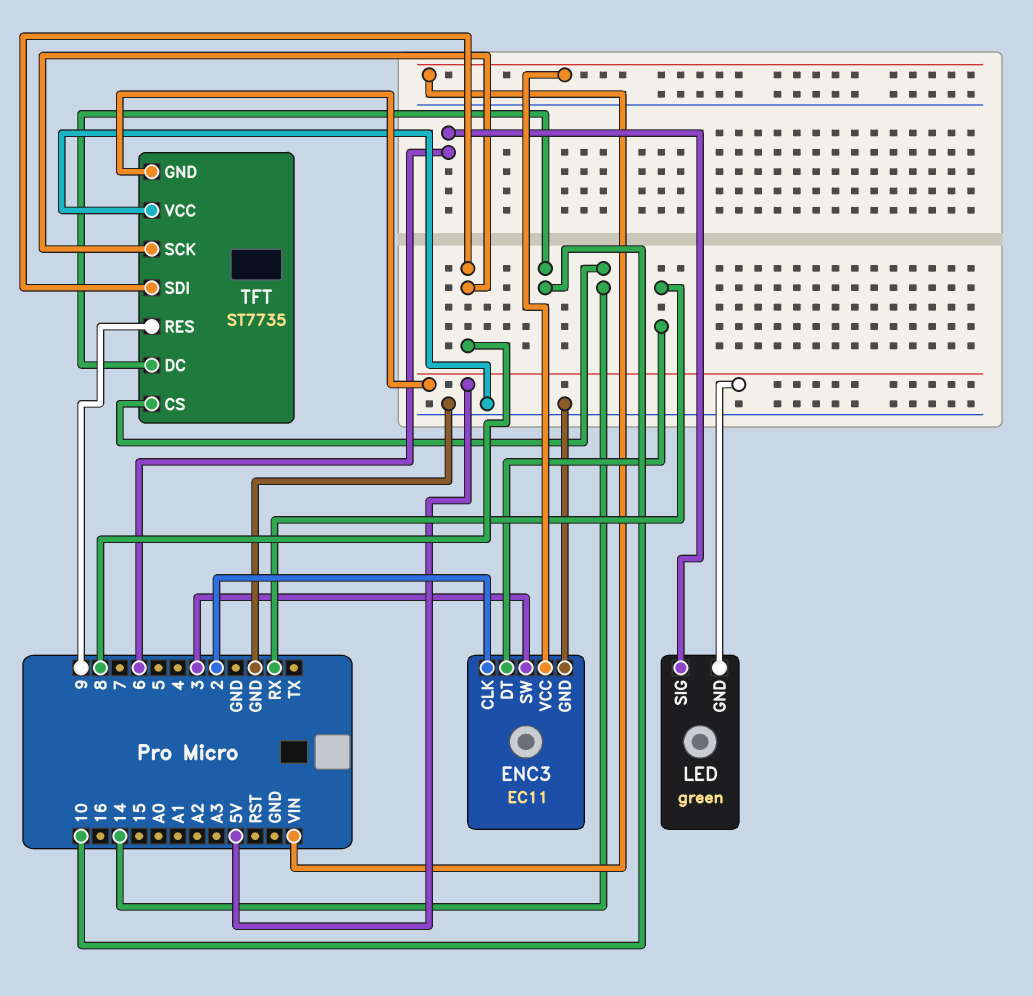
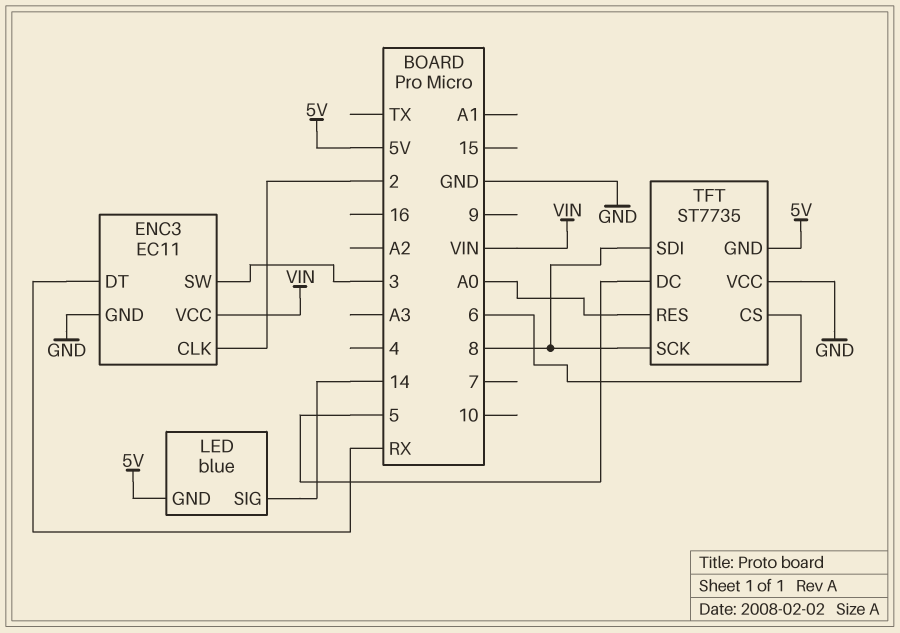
LED: green -> blue
LED pin SIG: 6 -> 14
TFT pin CS: 14 -> 6
TFT pin DC: 10 -> 5
TFT pin RES: 9 -> A0

